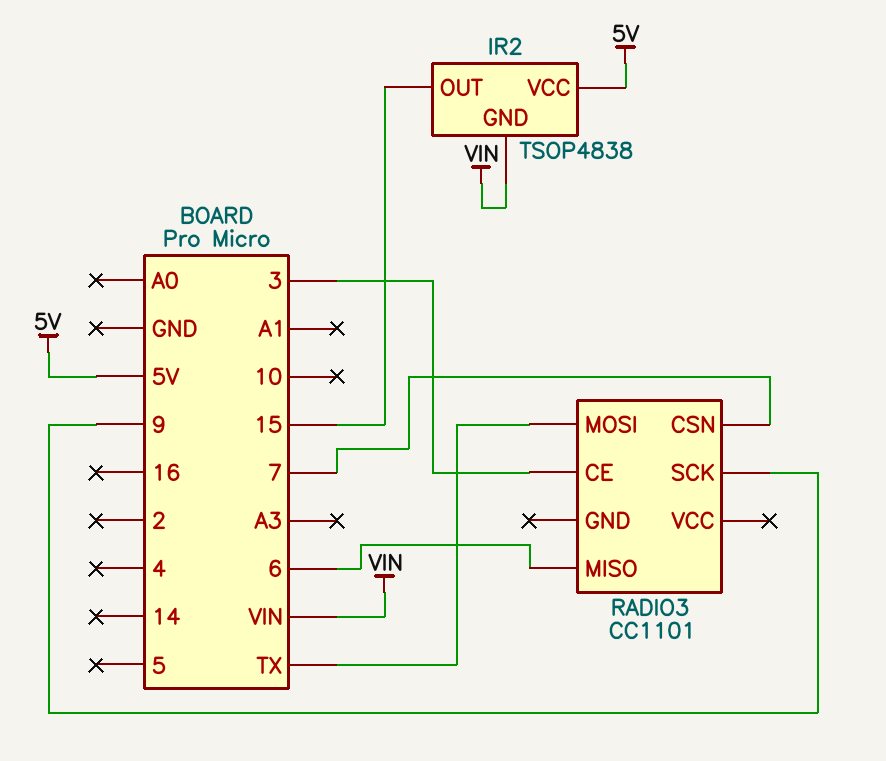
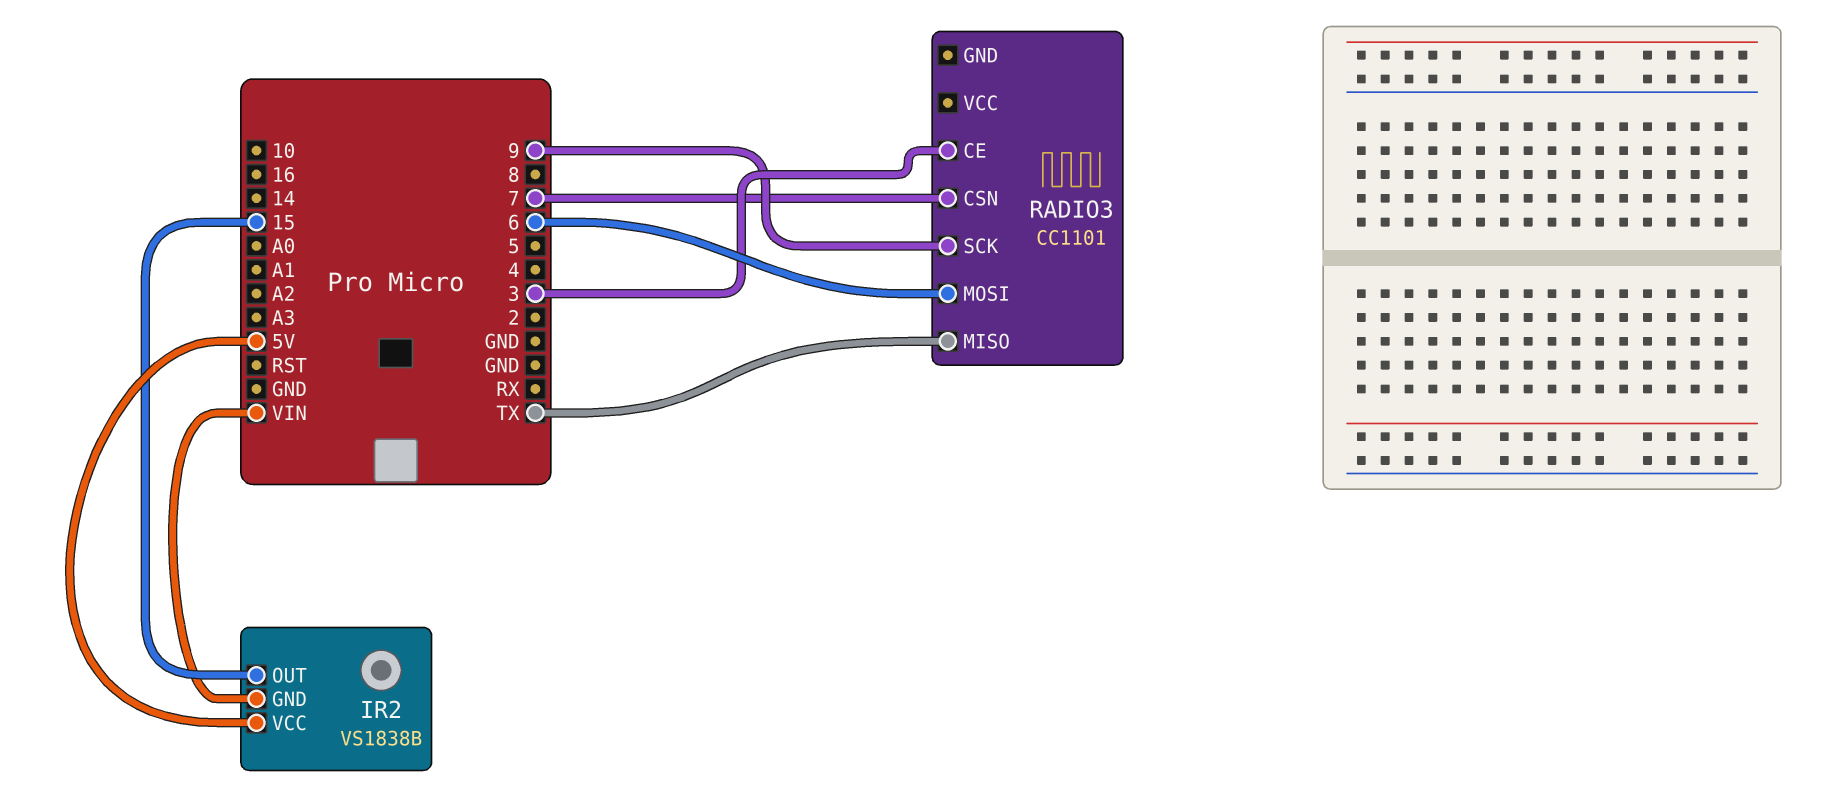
IR2: TSOP4838 -> VS1838B
RADIO3 pin MISO: 6 -> TX
RADIO3 pin MOSI: TX -> 6

